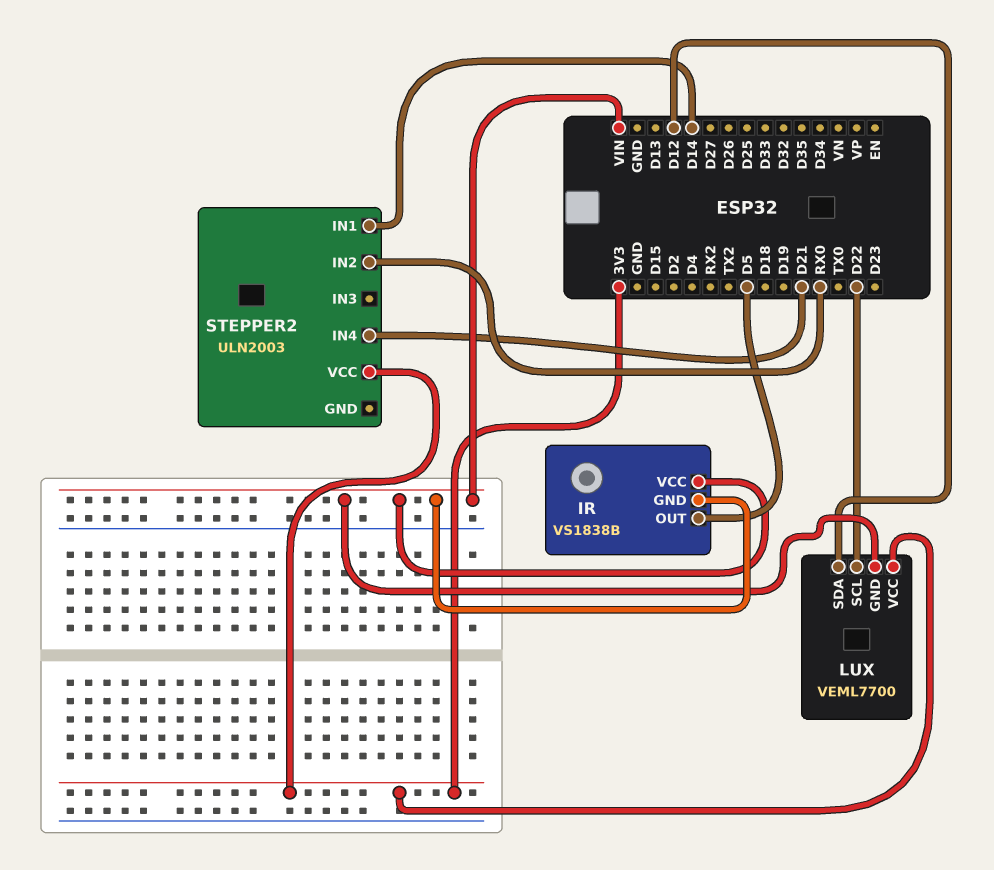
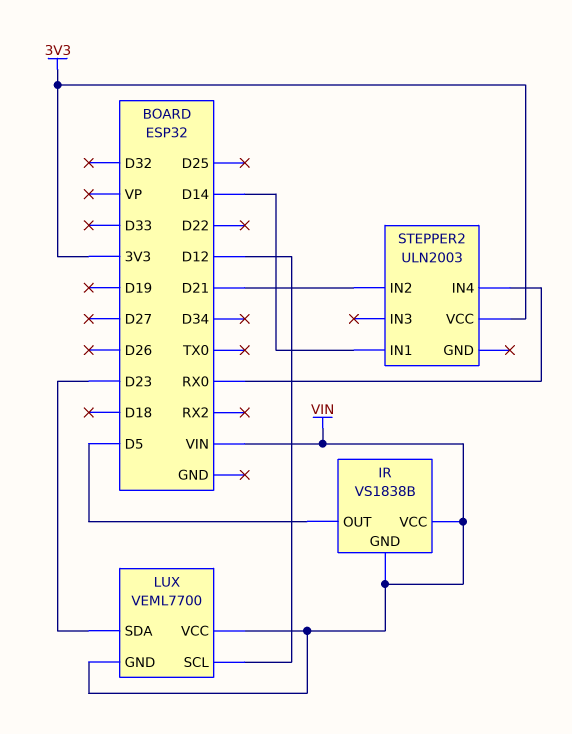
LUX pin SCL: D22 -> D12
LUX pin SDA: D12 -> D23
LUX pin VCC: 3V3 -> VIN
STEPPER2 pin IN2: RX0 -> D21
STEPPER2 pin IN4: D21 -> RX0

